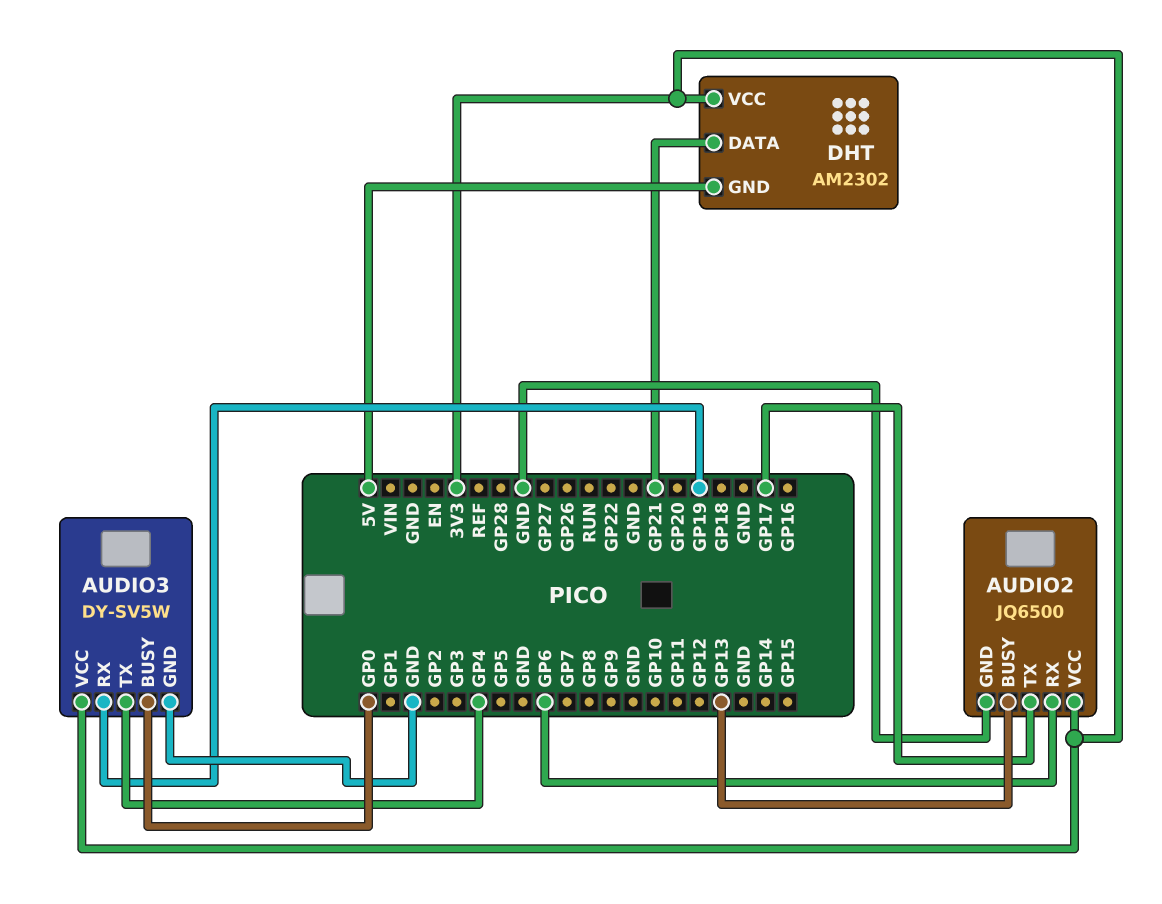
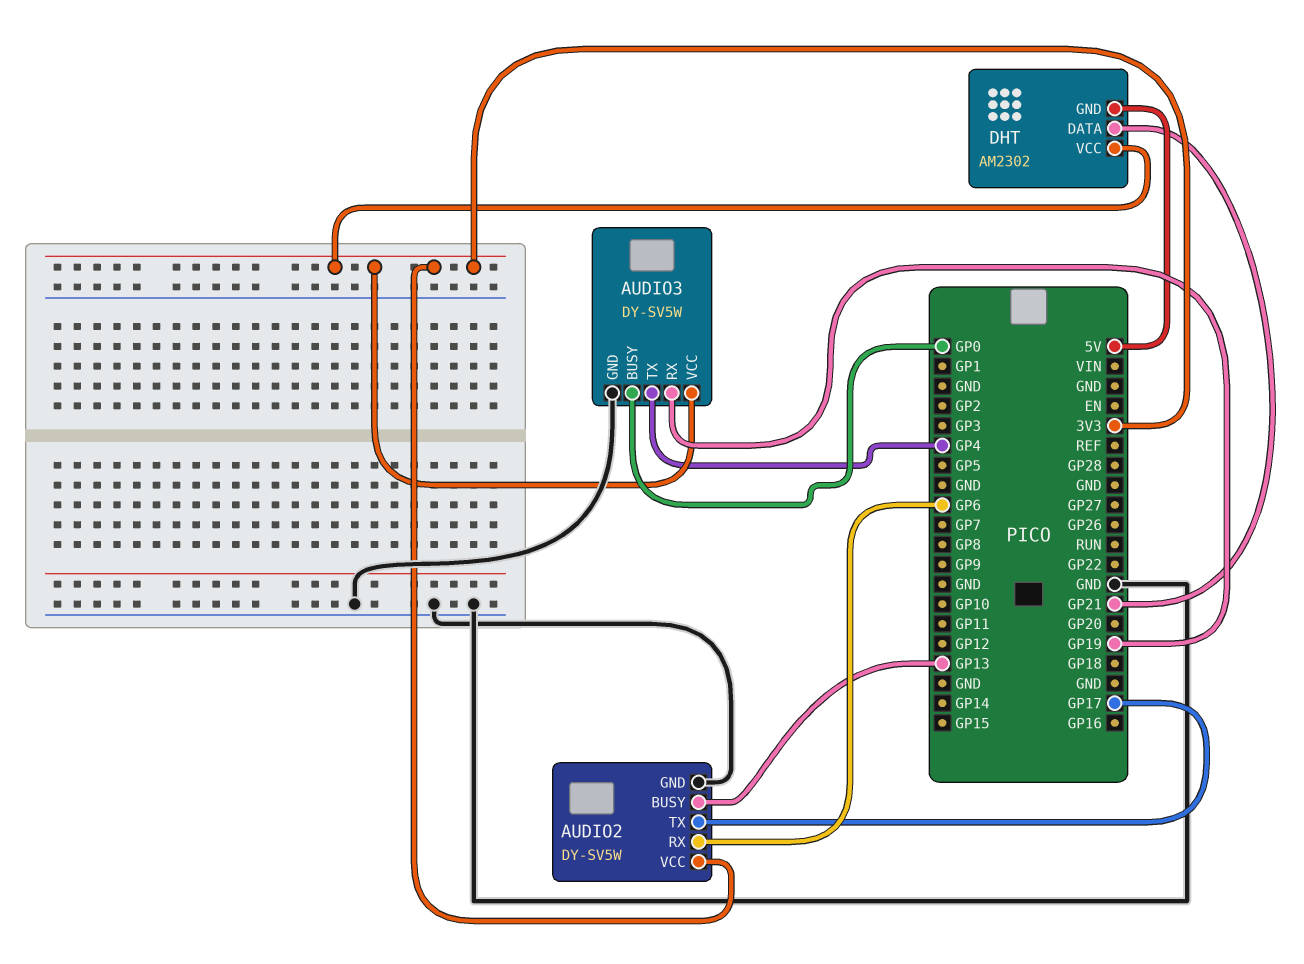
AUDIO2: JQ6500 -> DY-SV5W

